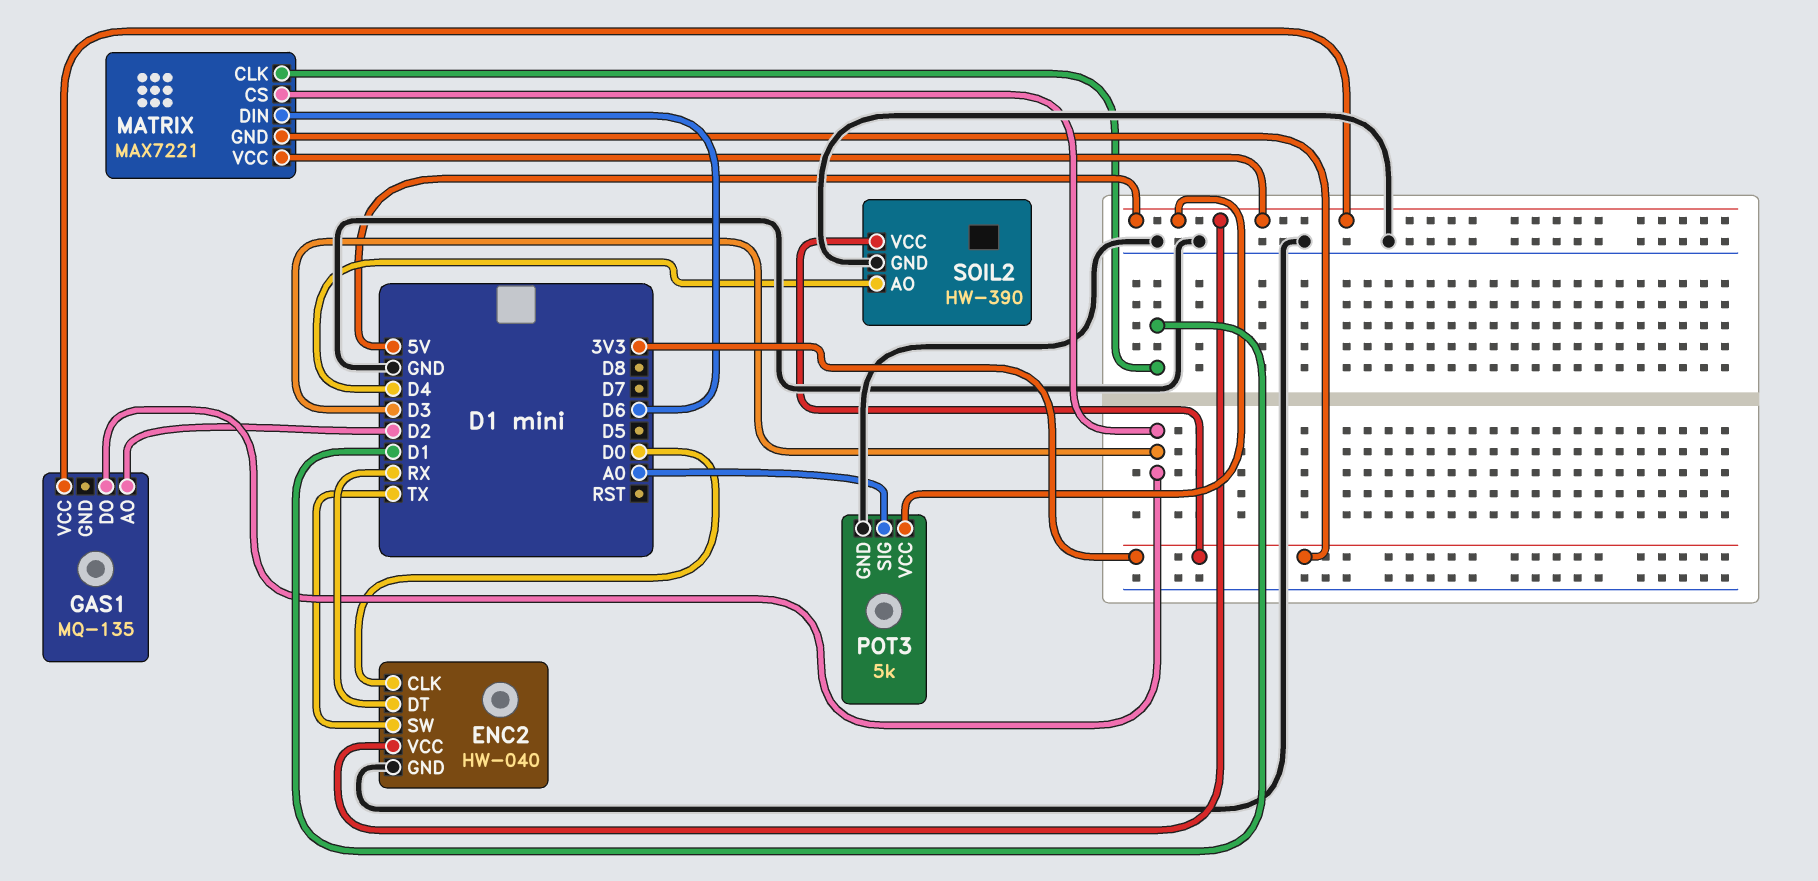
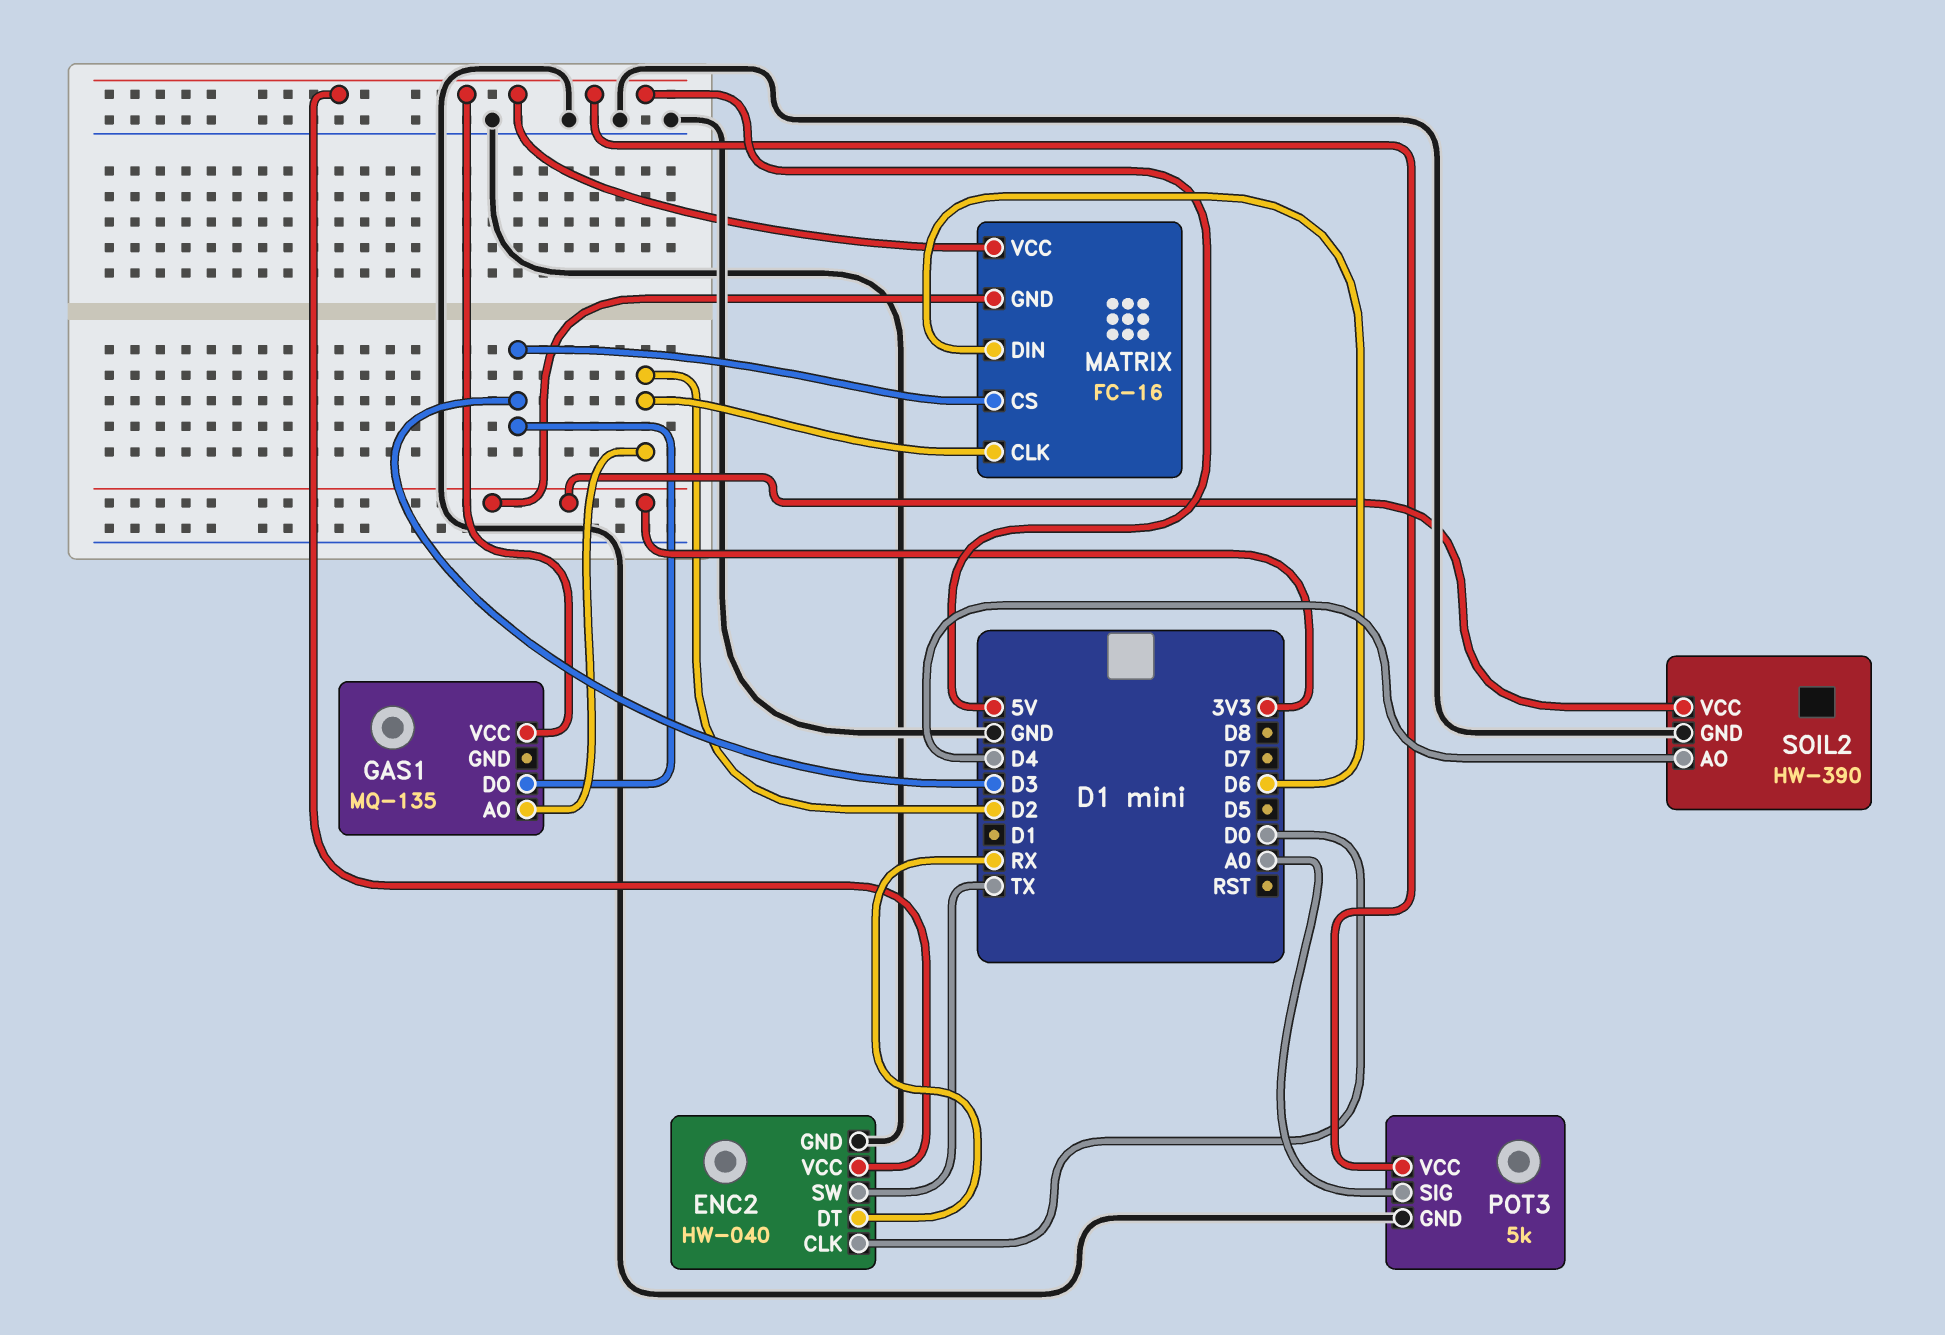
MATRIX: MAX7221 -> FC-16
MATRIX pin CLK: D1 -> D2

